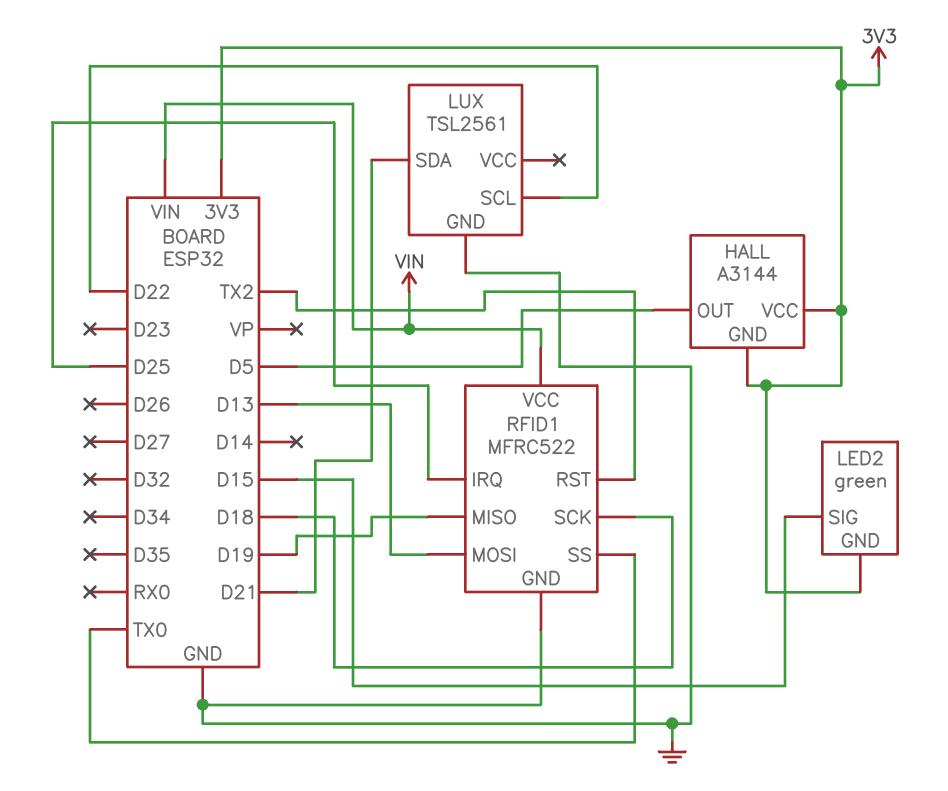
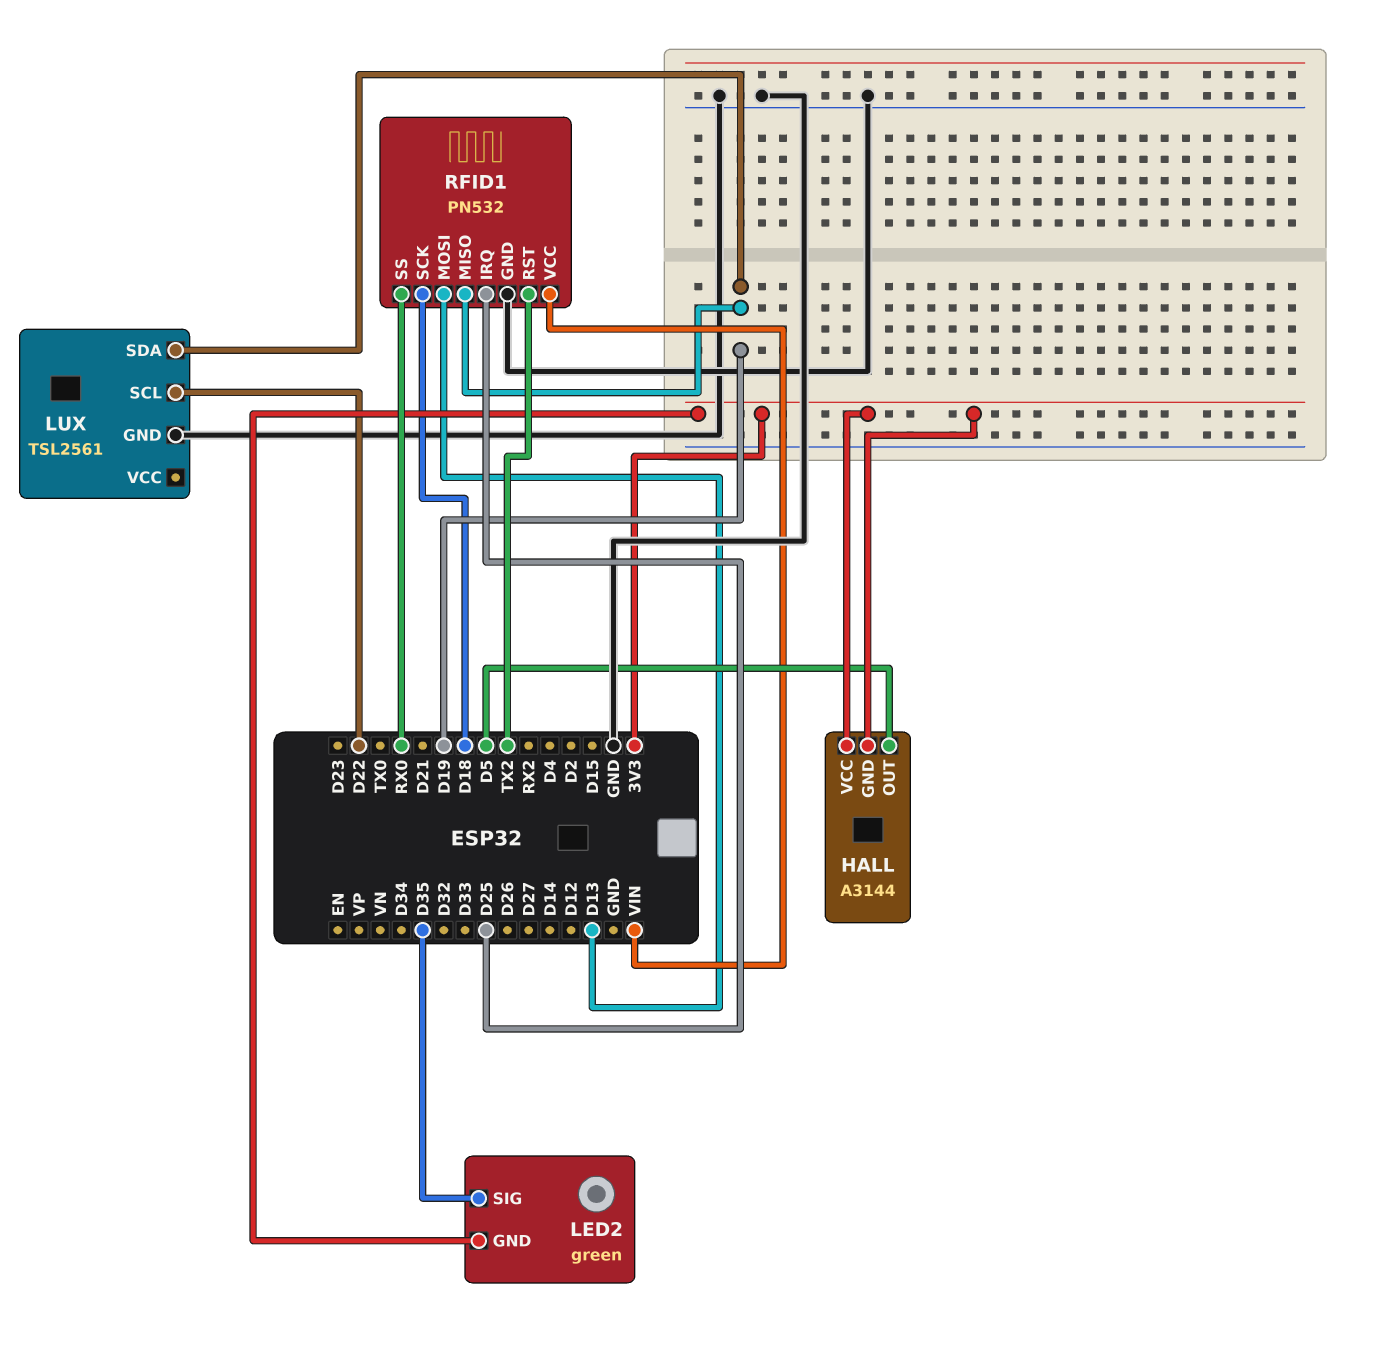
LED2 pin SIG: D15 -> D35
LUX pin SDA: D21 -> D19
RFID1: MFRC522 -> PN532
RFID1 pin SS: TX0 -> RX0

